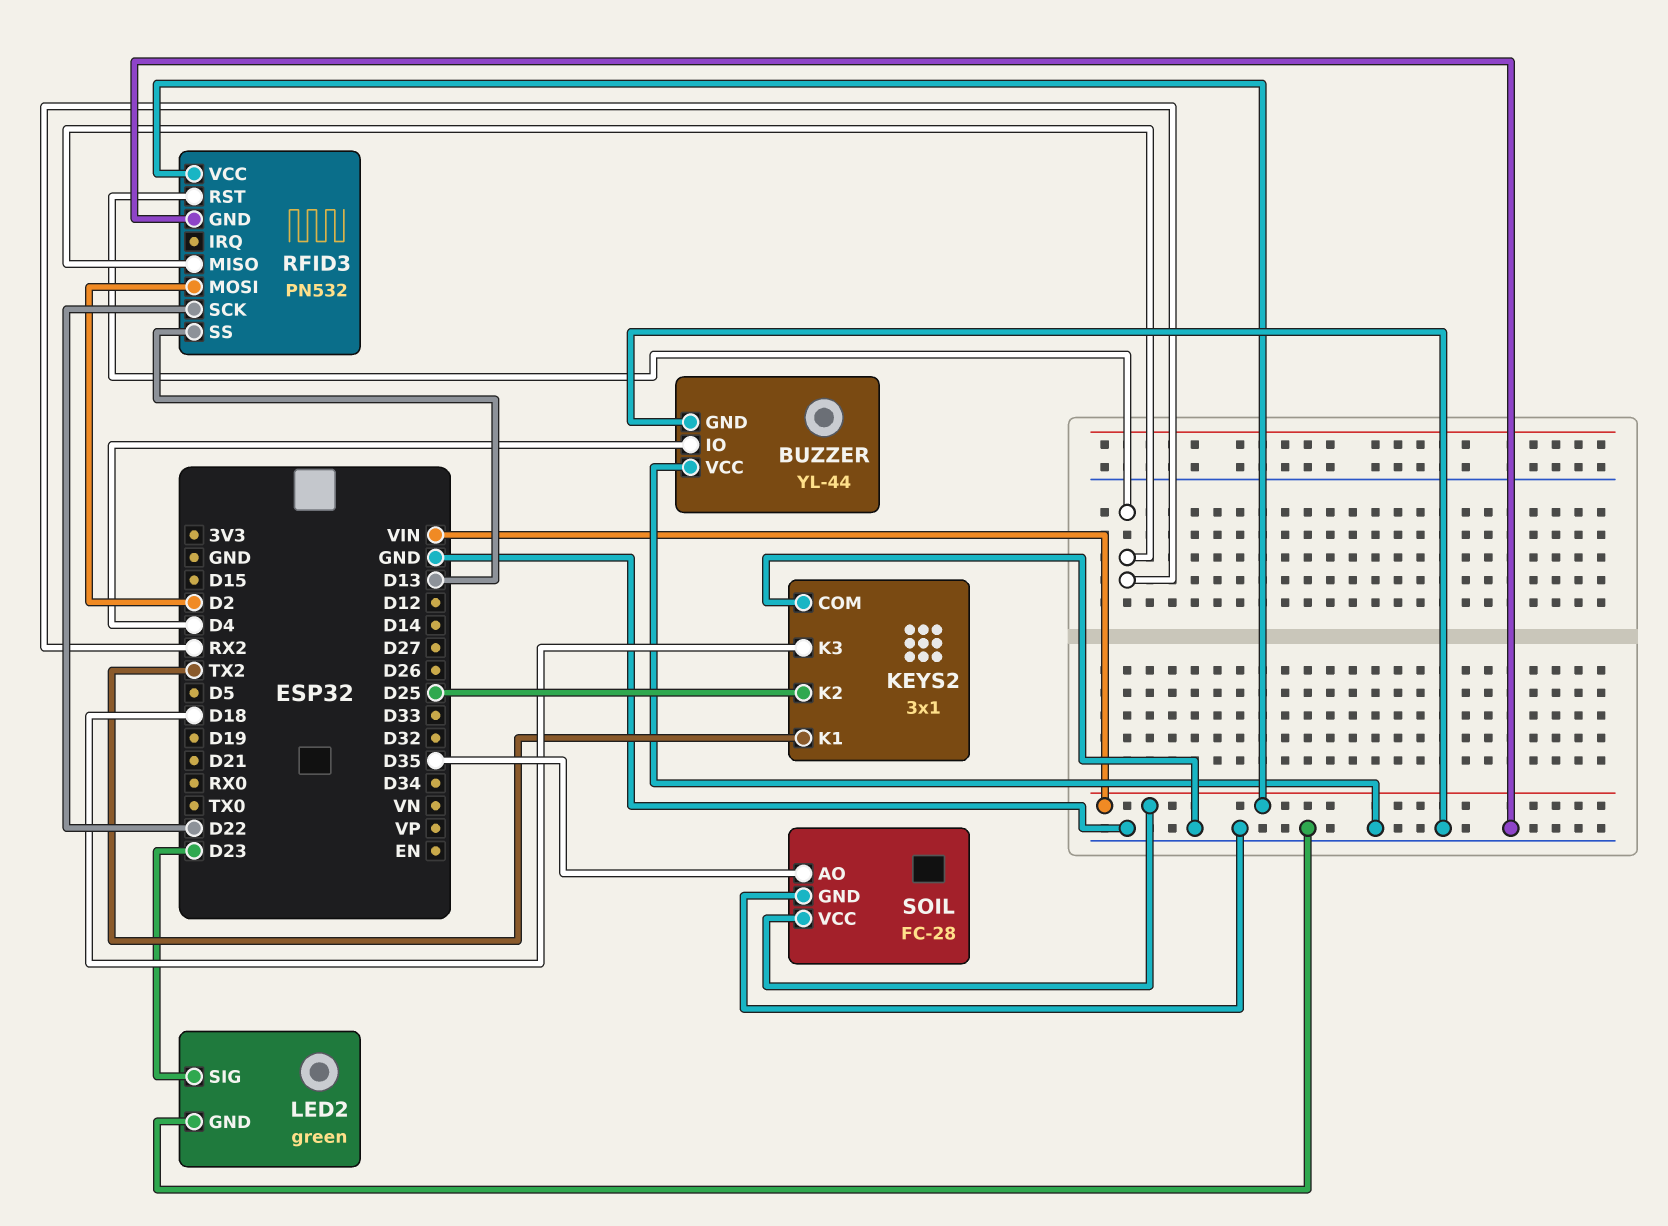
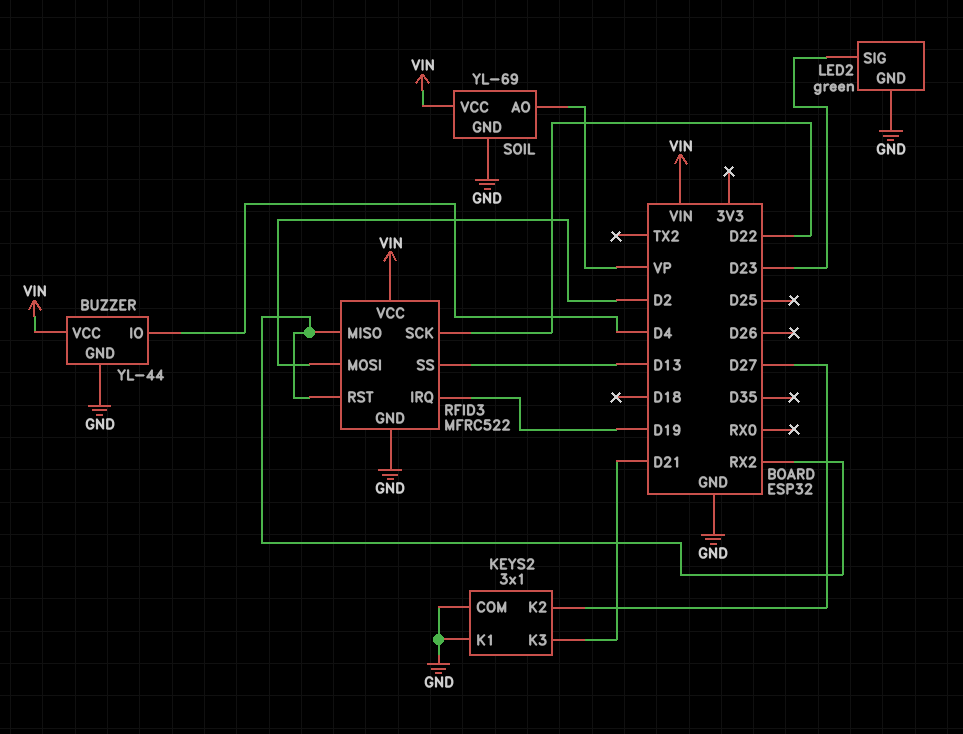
BUZZER pin VCC: GND -> VIN
KEYS2 pin K1: TX2 -> GND
KEYS2 pin K2: D25 -> D27
KEYS2 pin K3: D18 -> D21
RFID3: PN532 -> MFRC522
RFID3 pin IRQ: none -> D19
SOIL: FC-28 -> YL-69
SOIL pin AO: D35 -> VP

